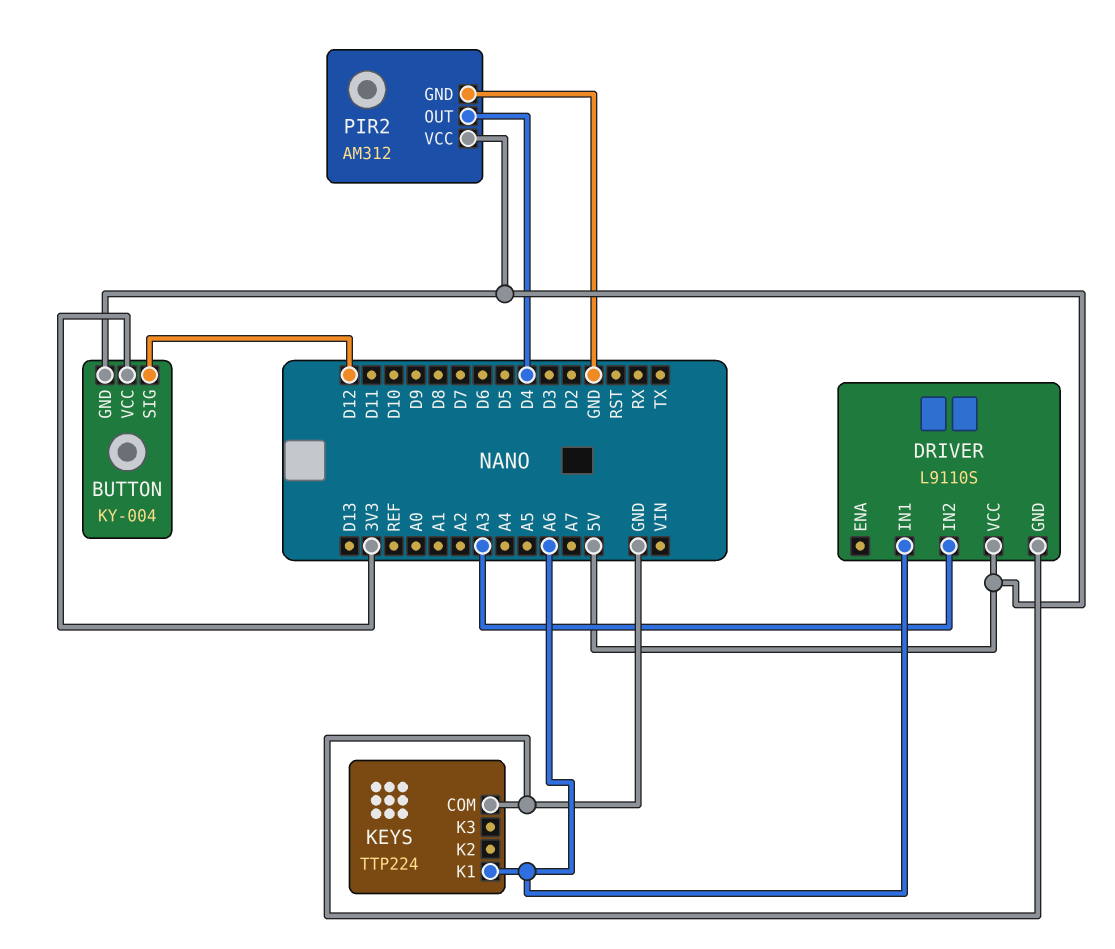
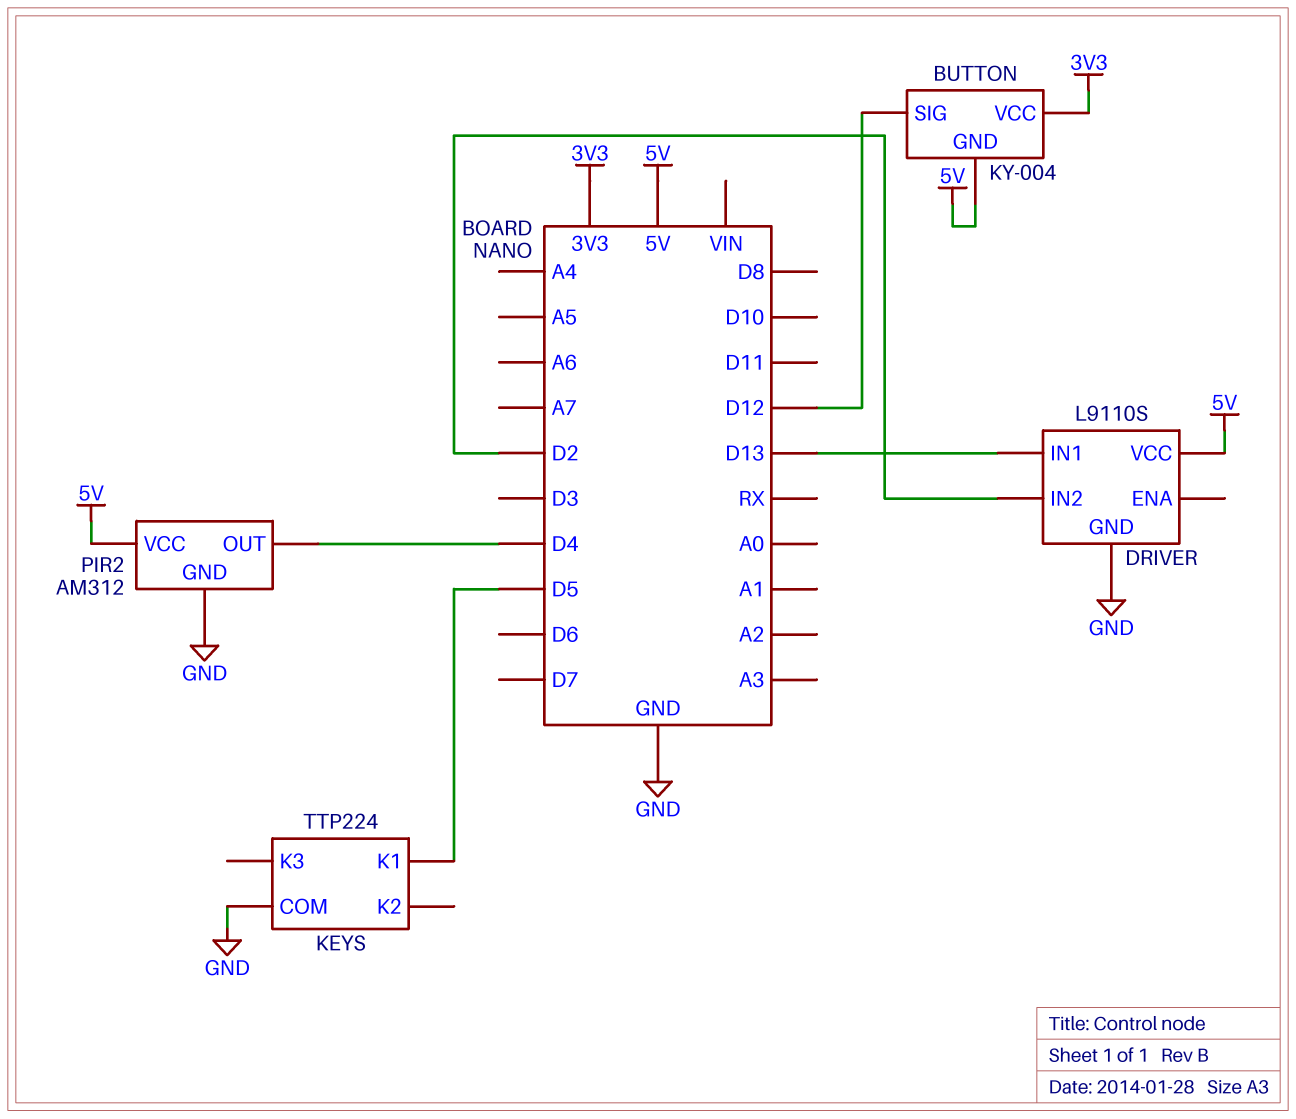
DRIVER pin IN1: A6 -> D13
DRIVER pin IN2: A3 -> D2
KEYS pin K1: A6 -> D5

